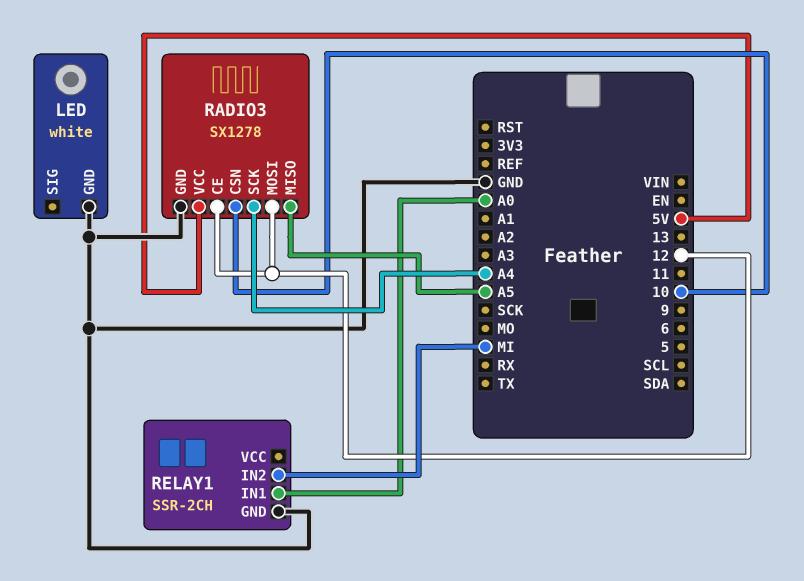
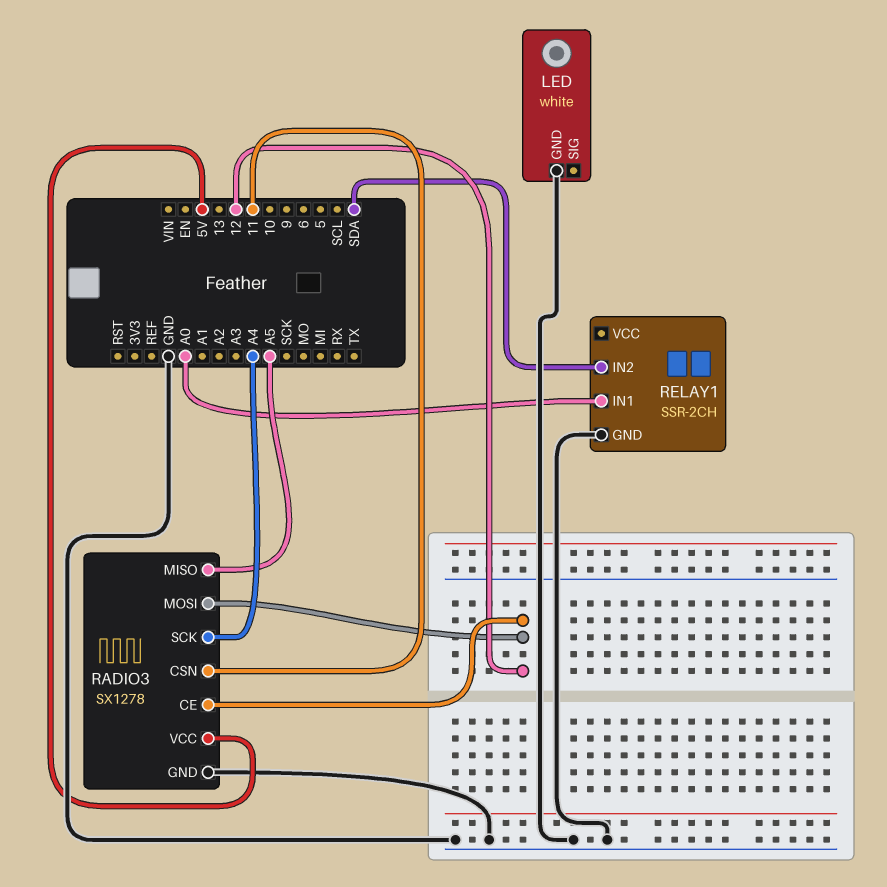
RADIO3 pin CSN: 10 -> 11
RELAY1 pin IN2: MI -> SDA

